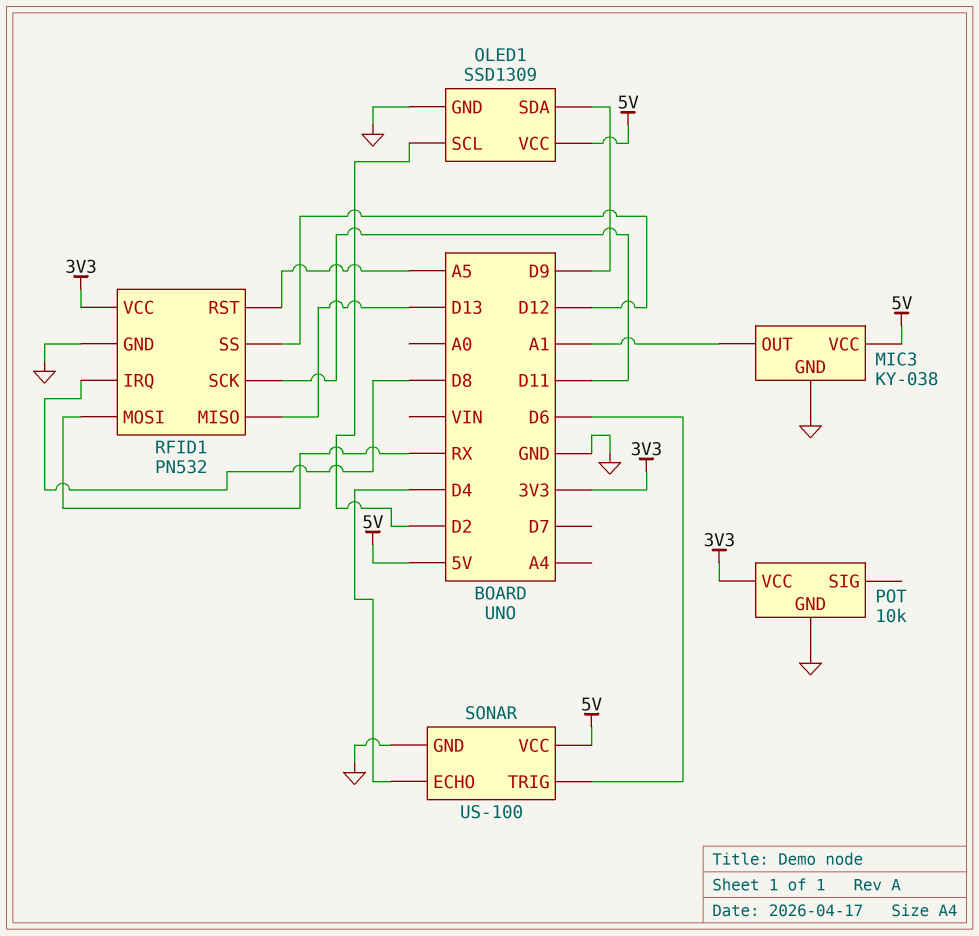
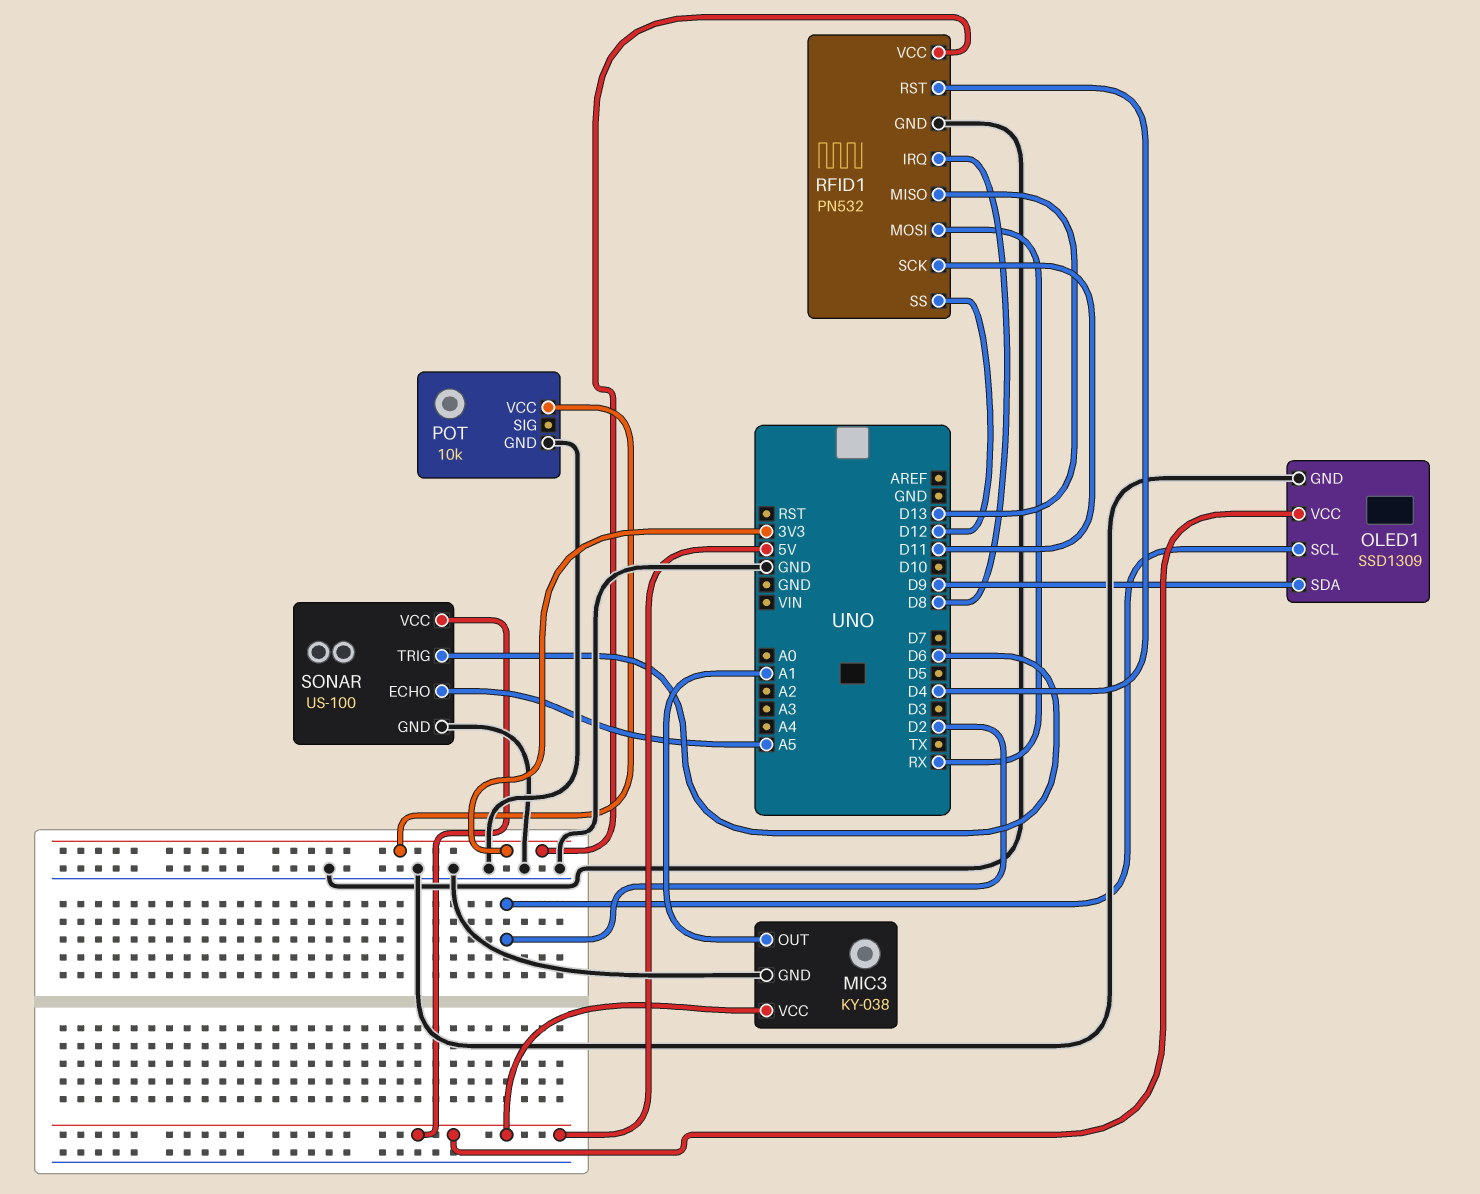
RFID1 pin RST: A5 -> D4
SONAR pin ECHO: D4 -> A5

